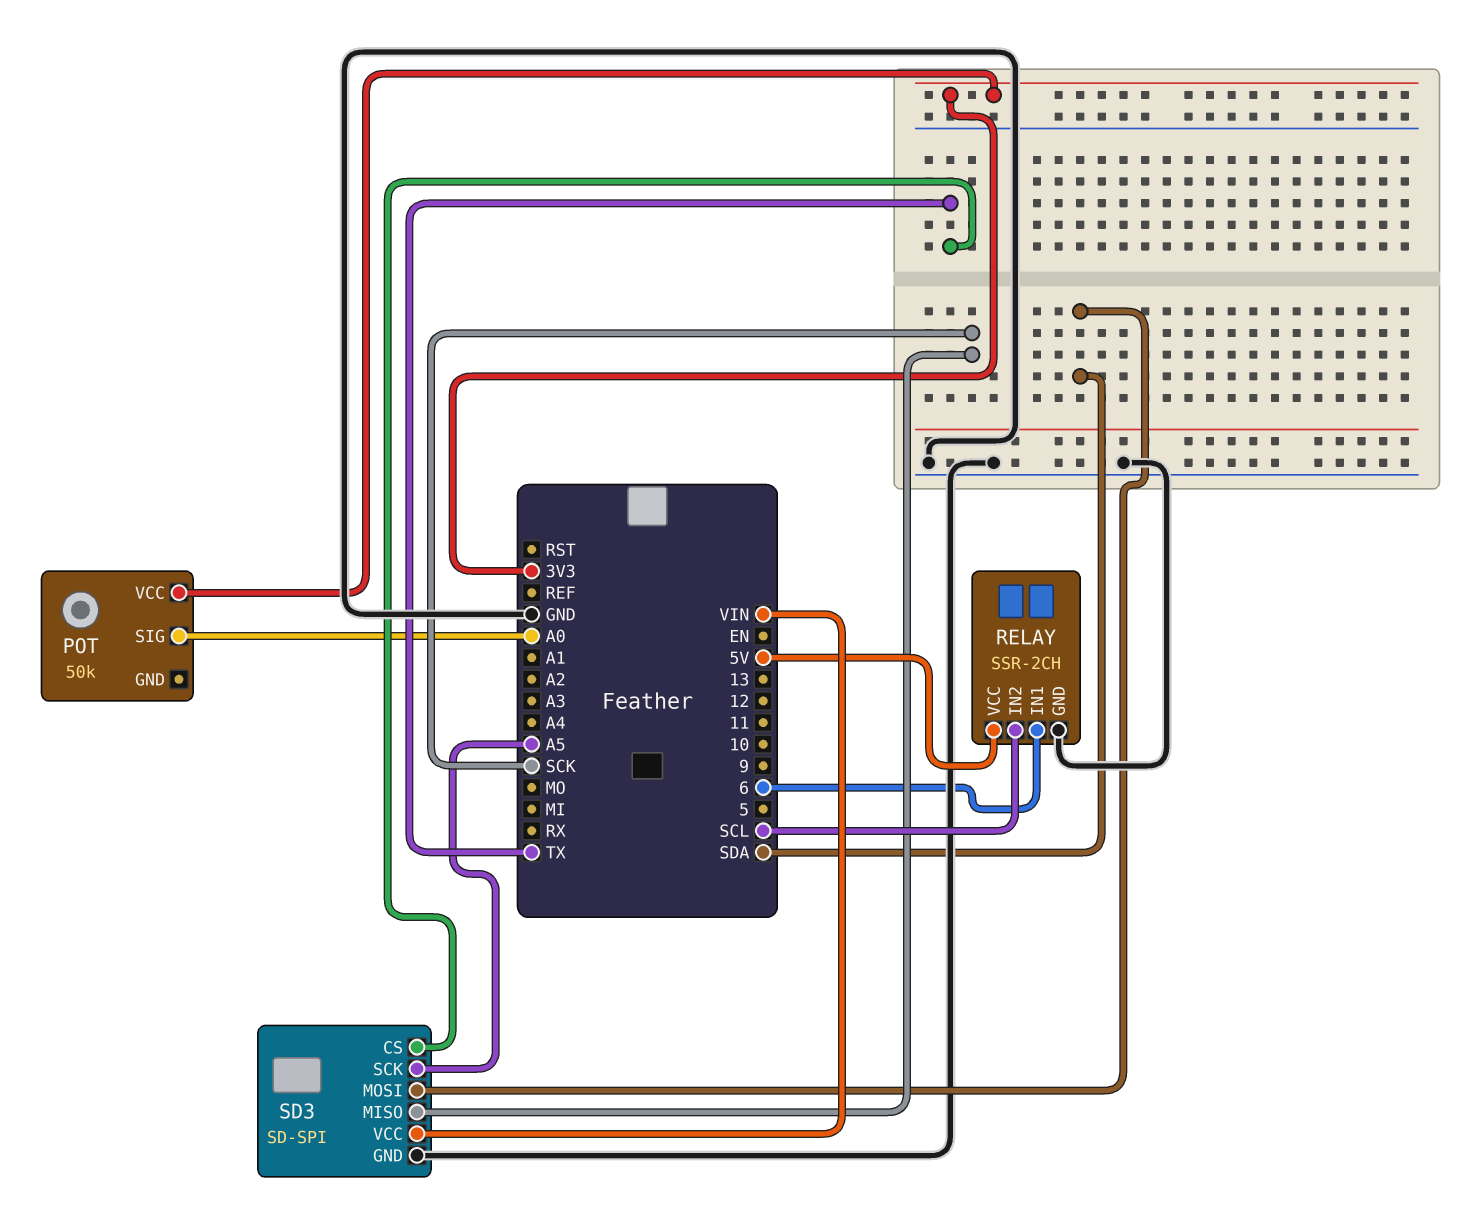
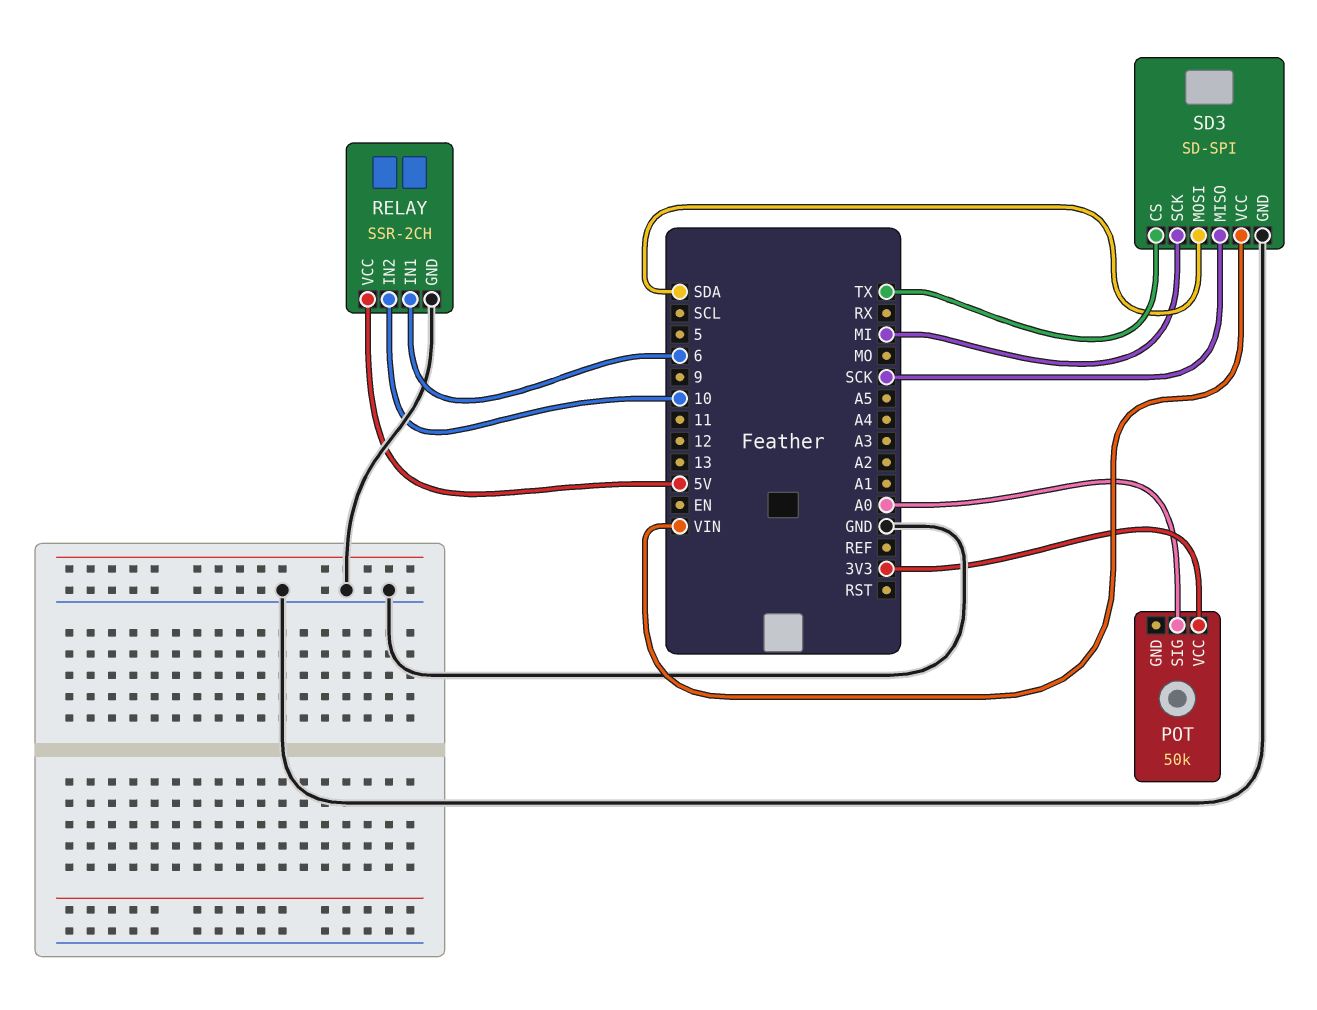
RELAY pin IN2: SCL -> 10
SD3 pin SCK: A5 -> MI

